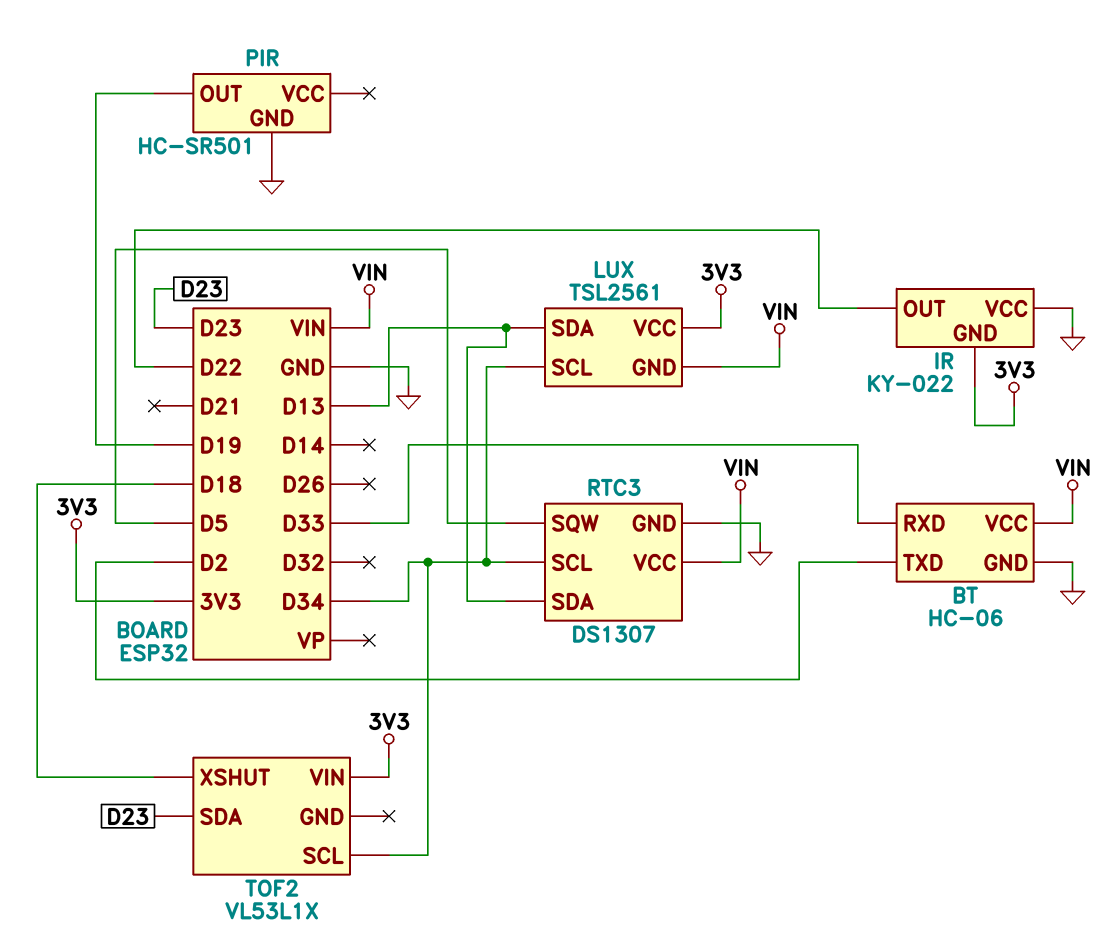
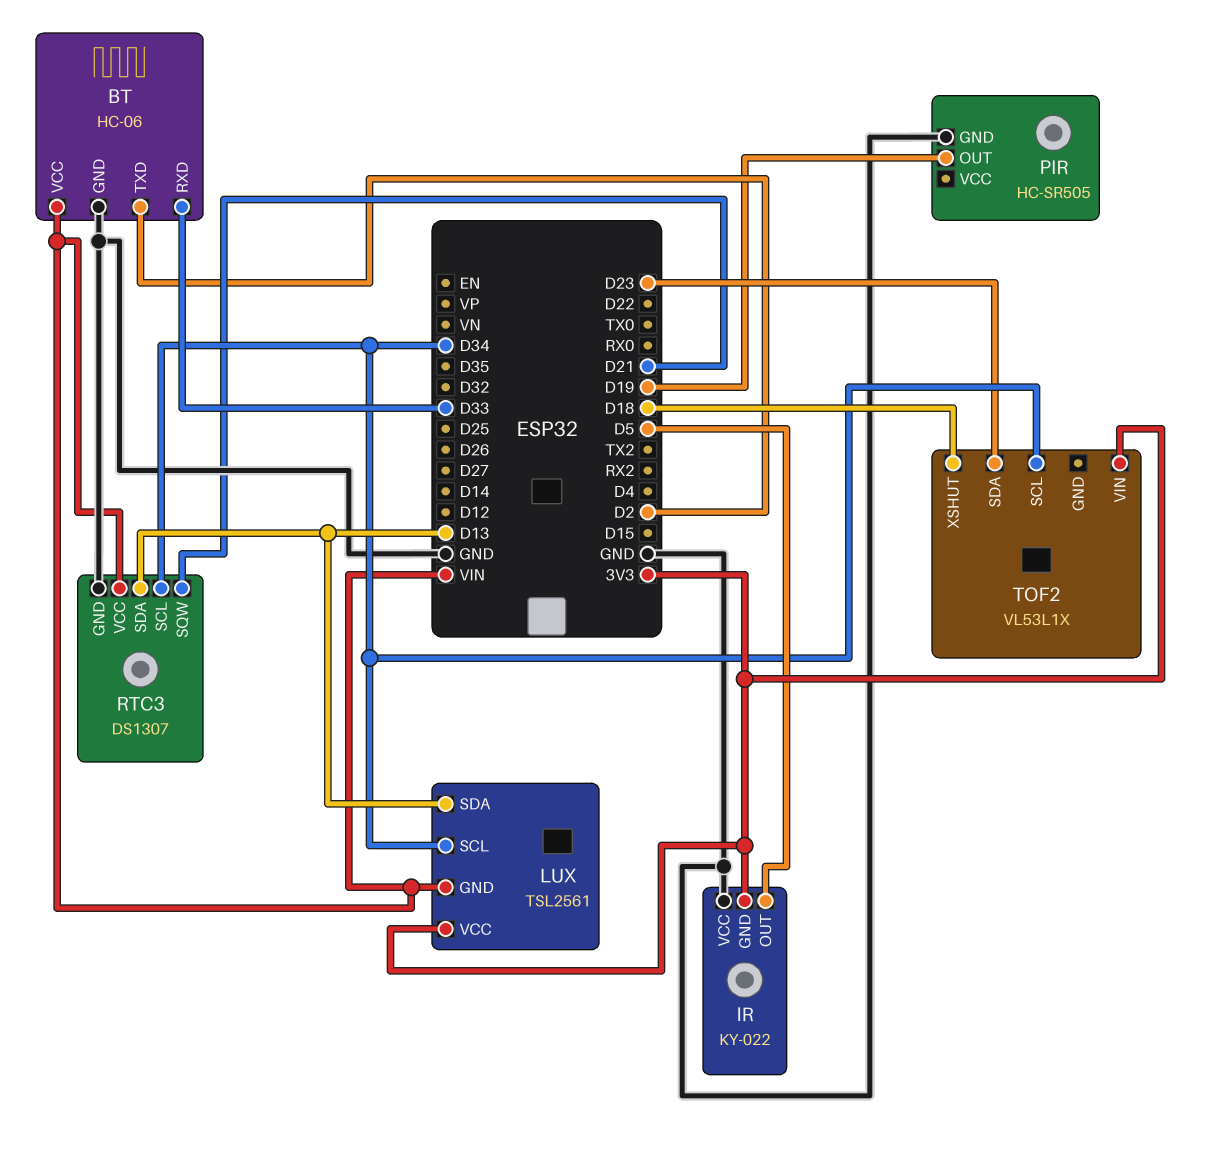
IR pin OUT: D22 -> D5
PIR: HC-SR501 -> HC-SR505
RTC3 pin SQW: D5 -> D21

